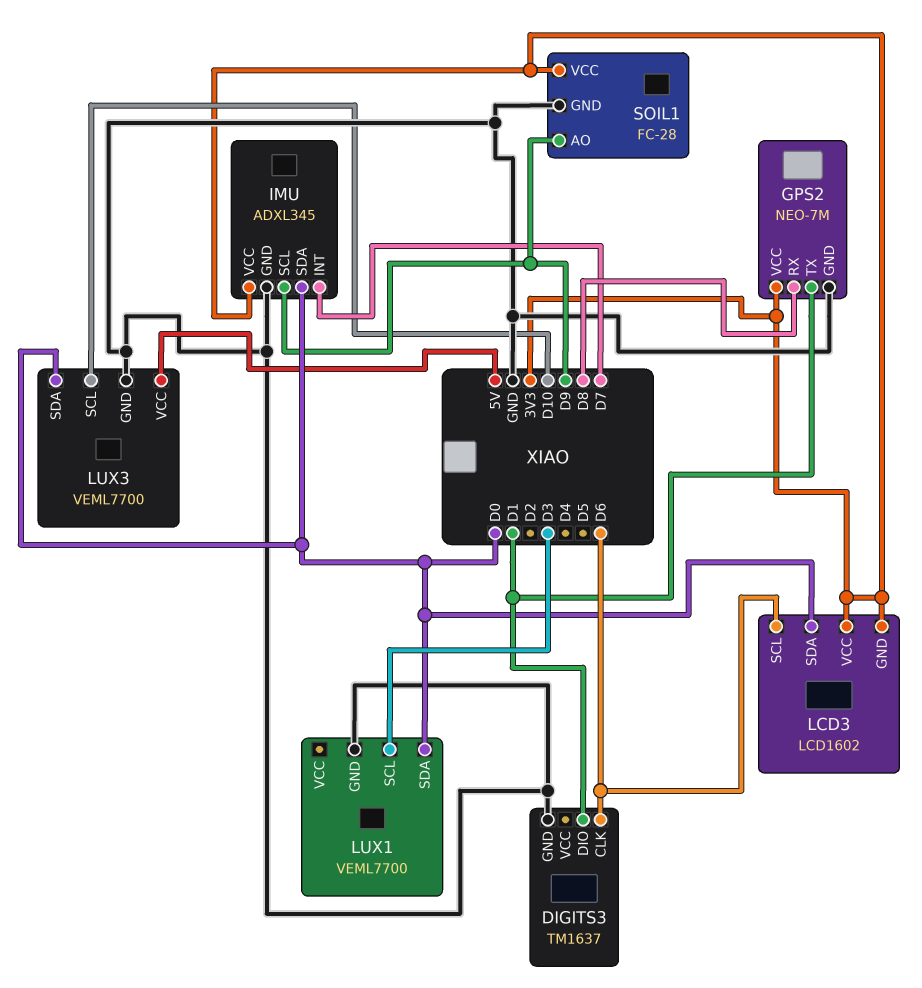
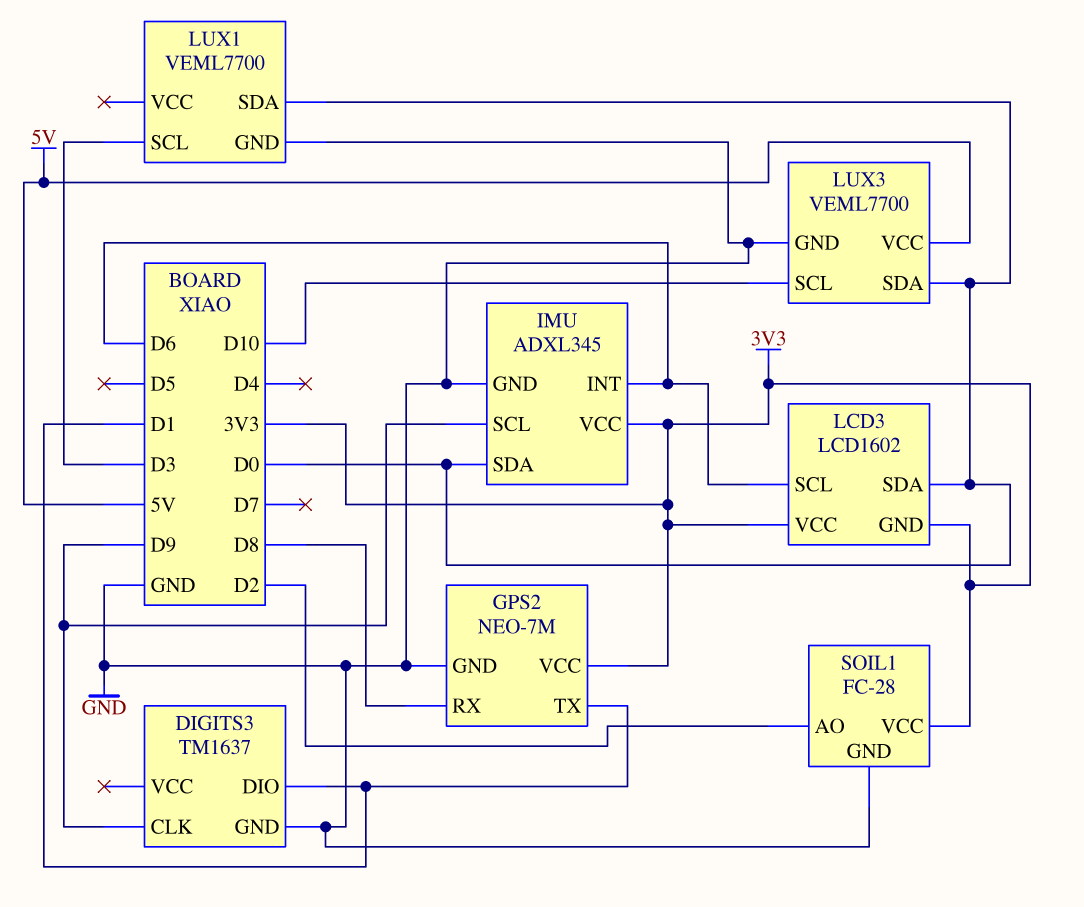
DIGITS3 pin CLK: D6 -> D9
IMU pin INT: D7 -> D6
SOIL1 pin AO: D9 -> D2

